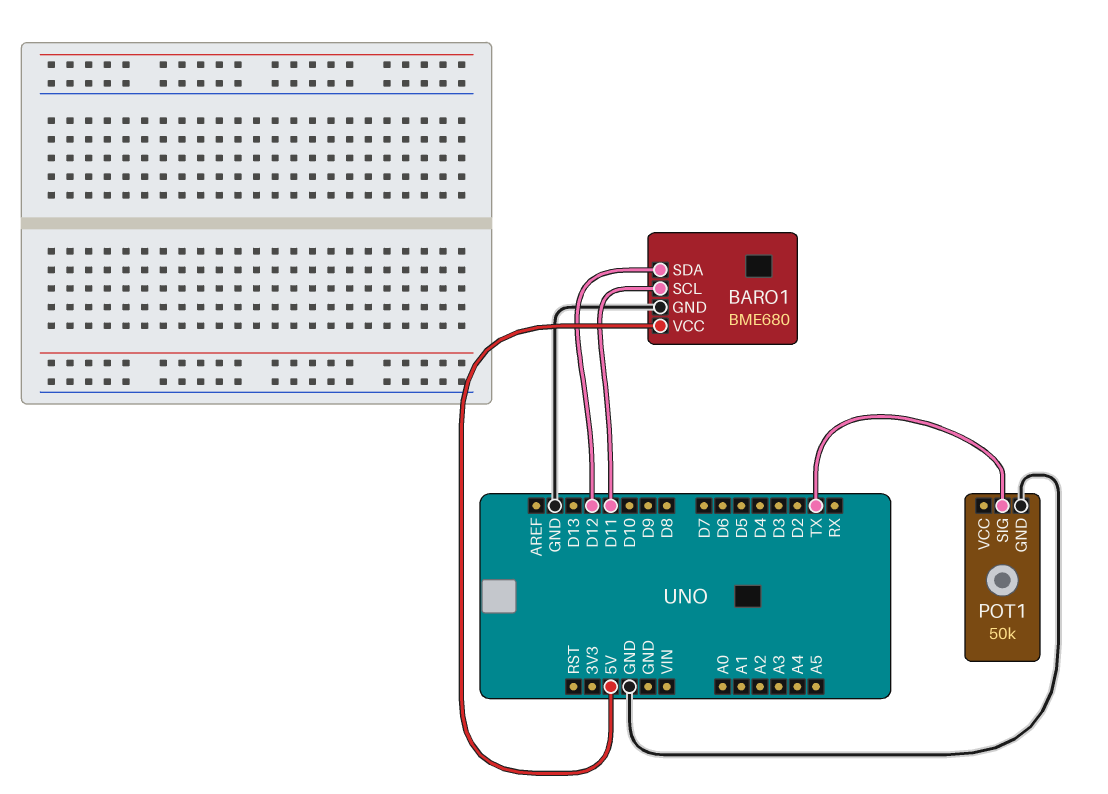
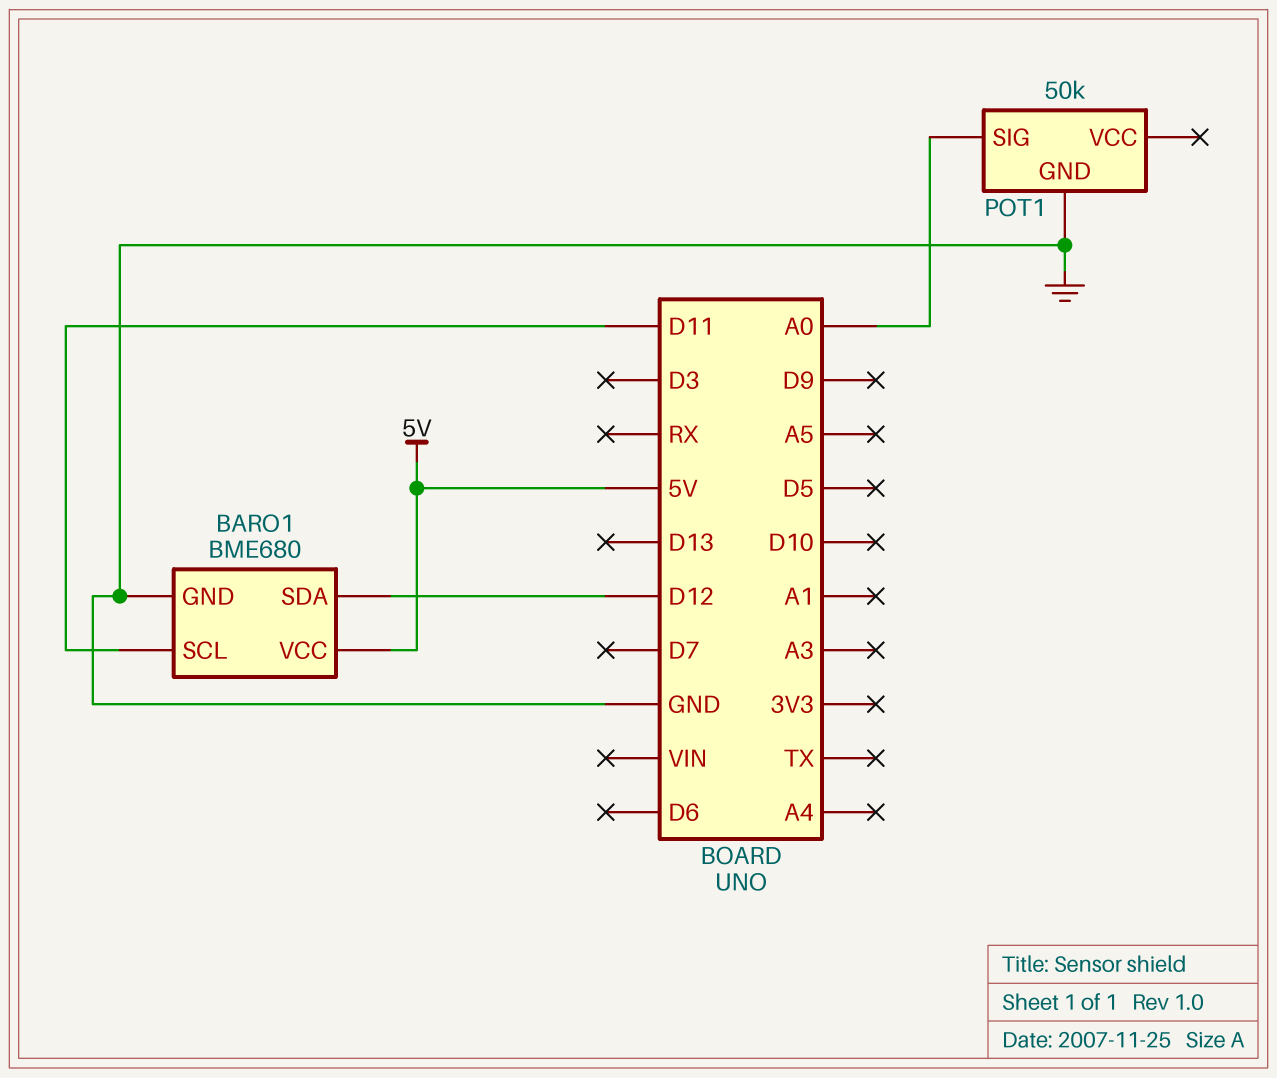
POT1 pin SIG: TX -> A0

